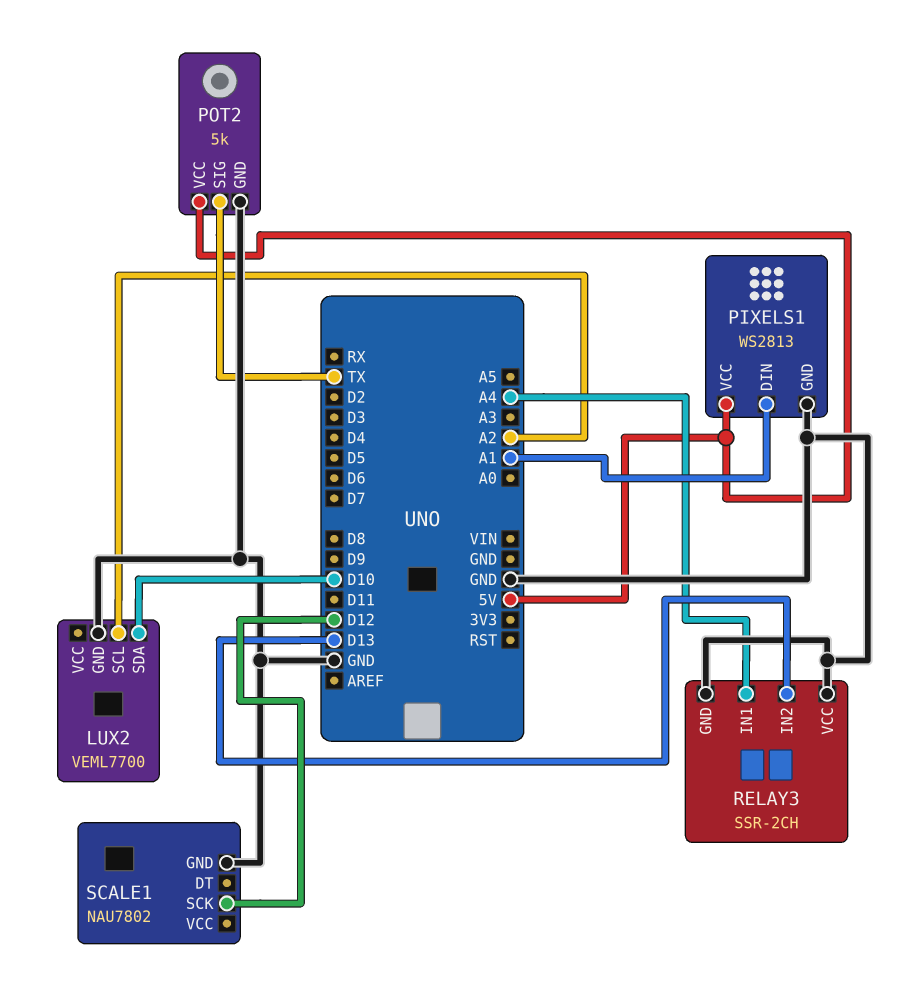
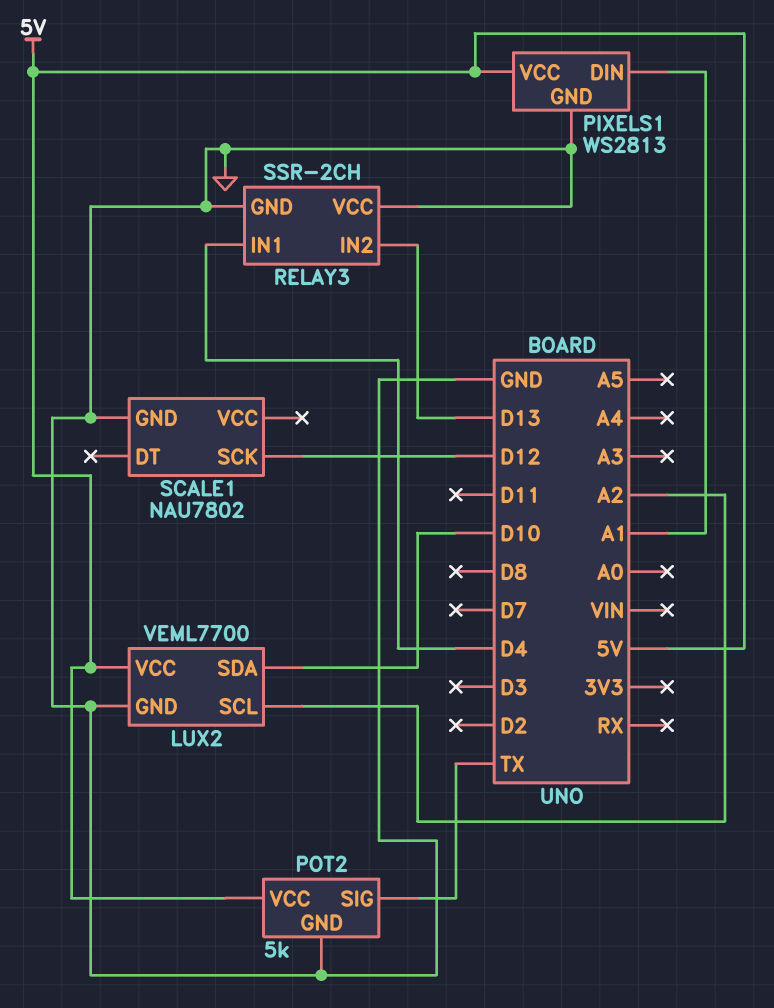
LUX2 pin VCC: none -> 5V
RELAY3 pin IN1: A4 -> D4

